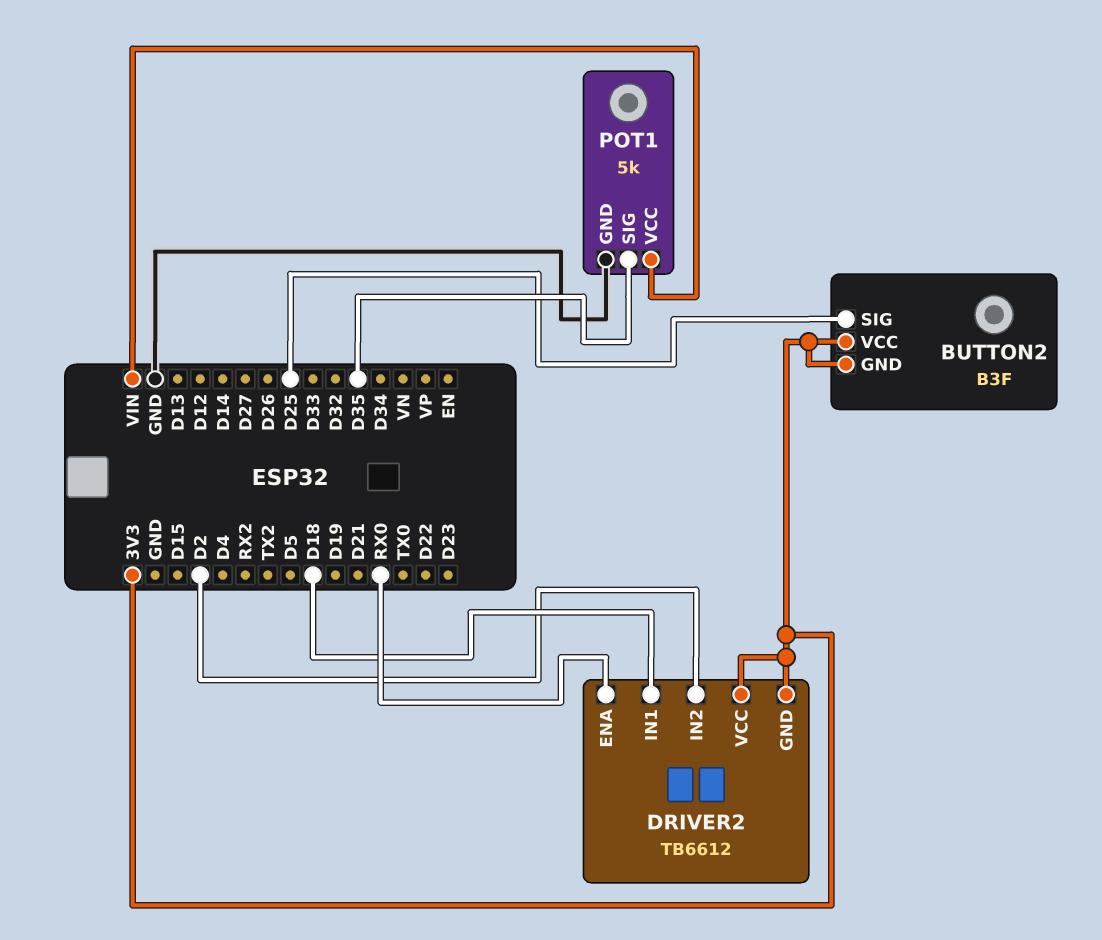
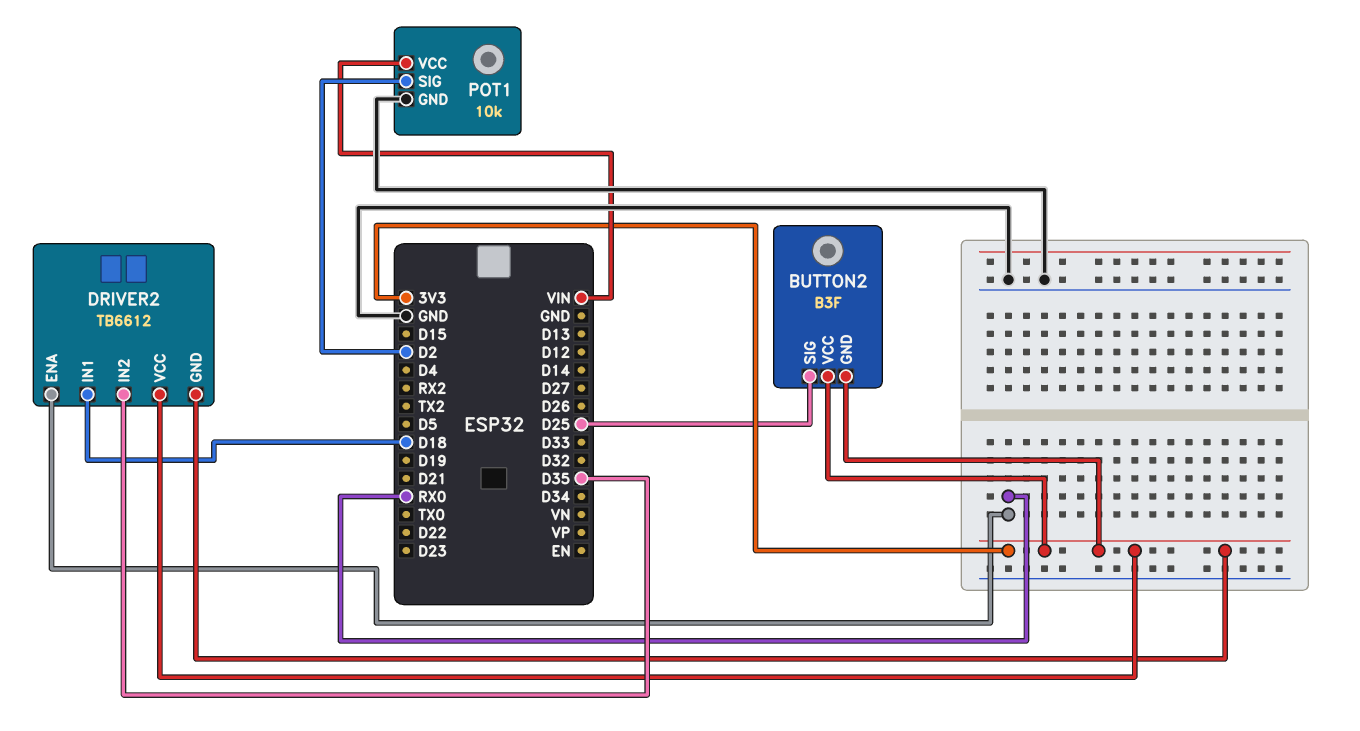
DRIVER2 pin IN2: D2 -> D35
POT1: 5k -> 10k
POT1 pin SIG: D35 -> D2

